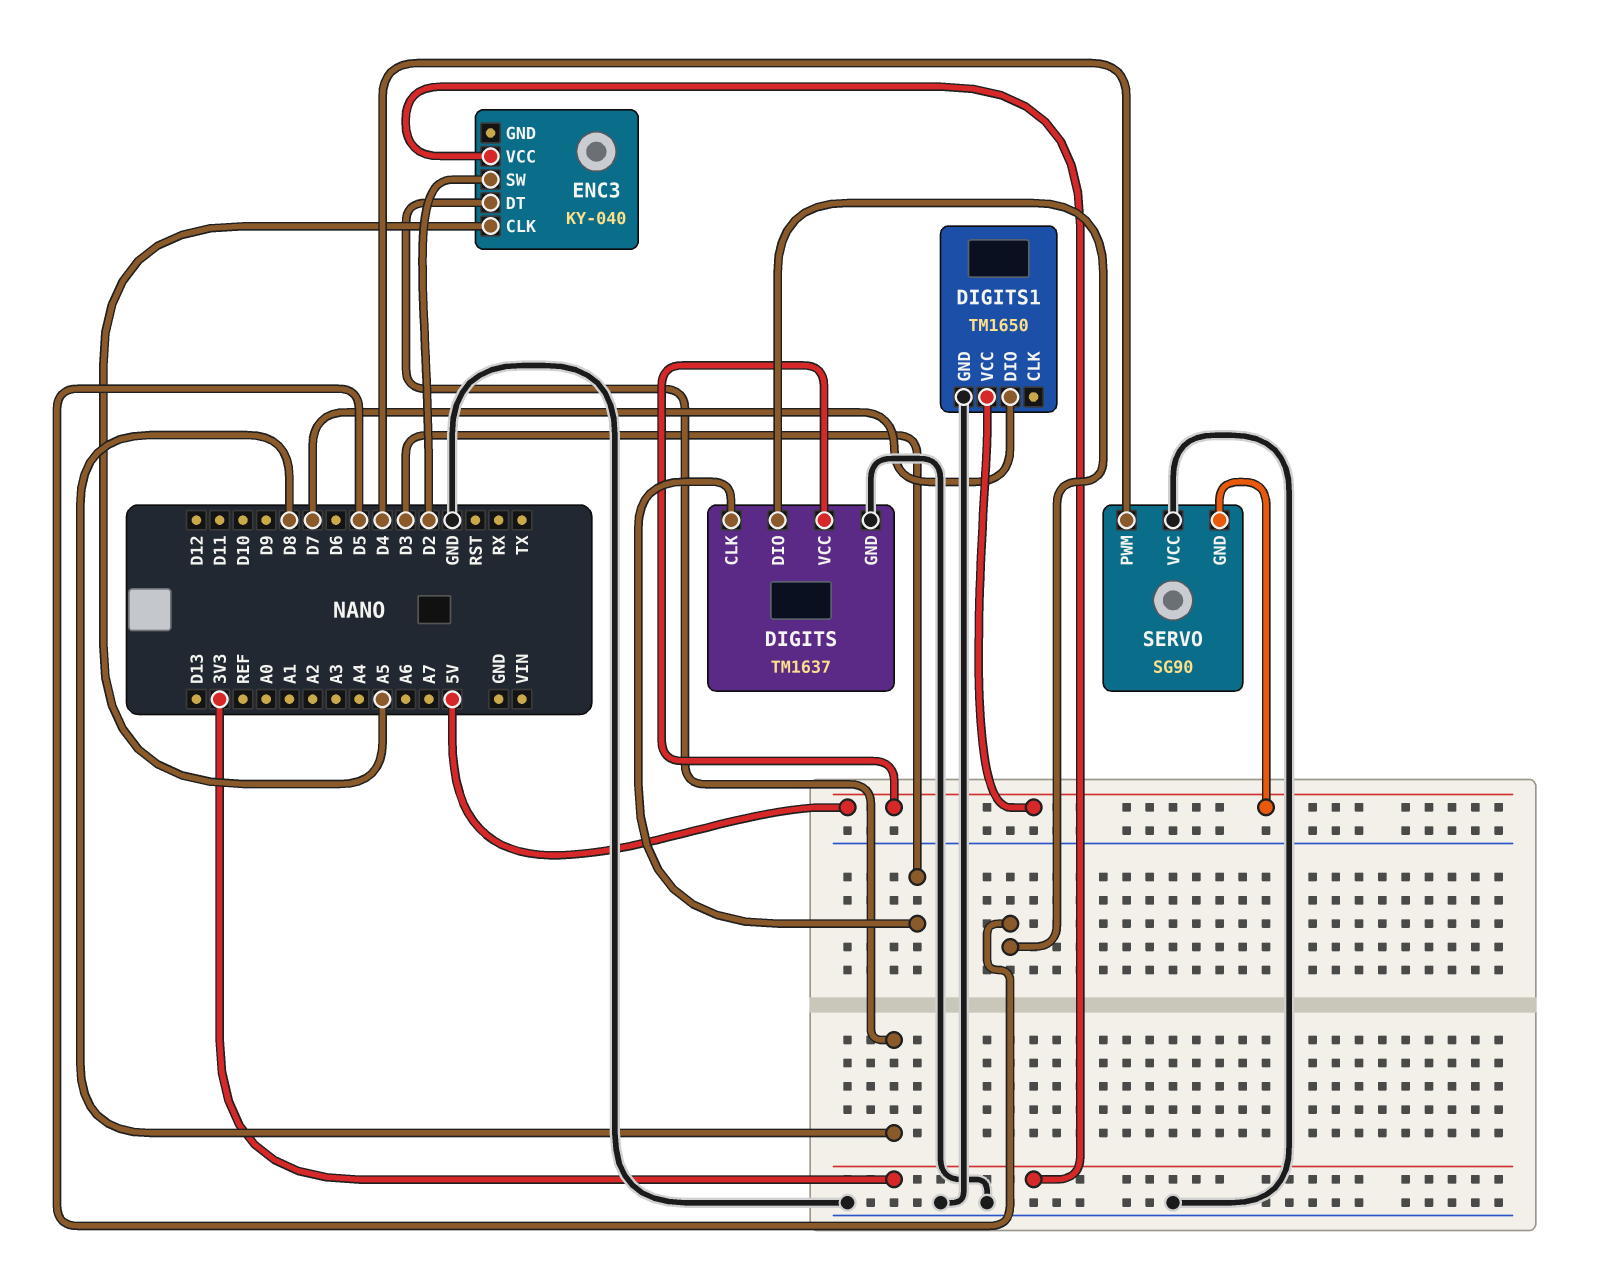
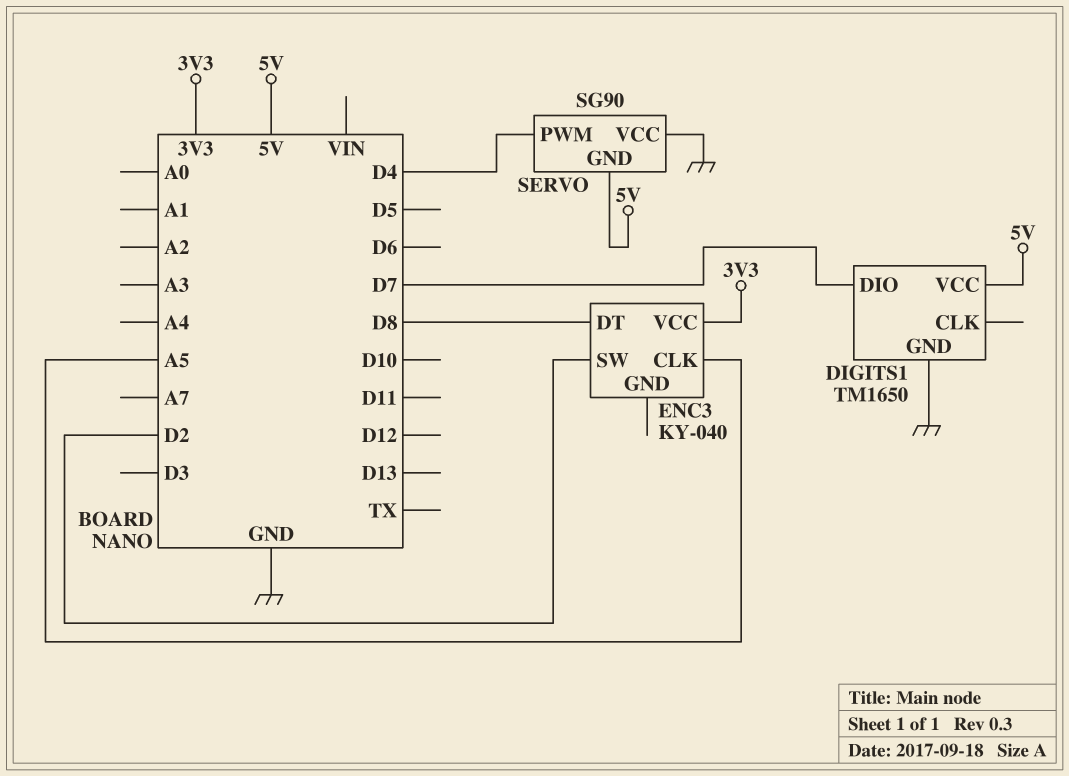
DIGITS: TM1637 -> none
DIGITS pin CLK: D3 -> none
DIGITS pin DIO: D5 -> none
DIGITS pin GND: GND -> none
DIGITS pin VCC: 5V -> none

